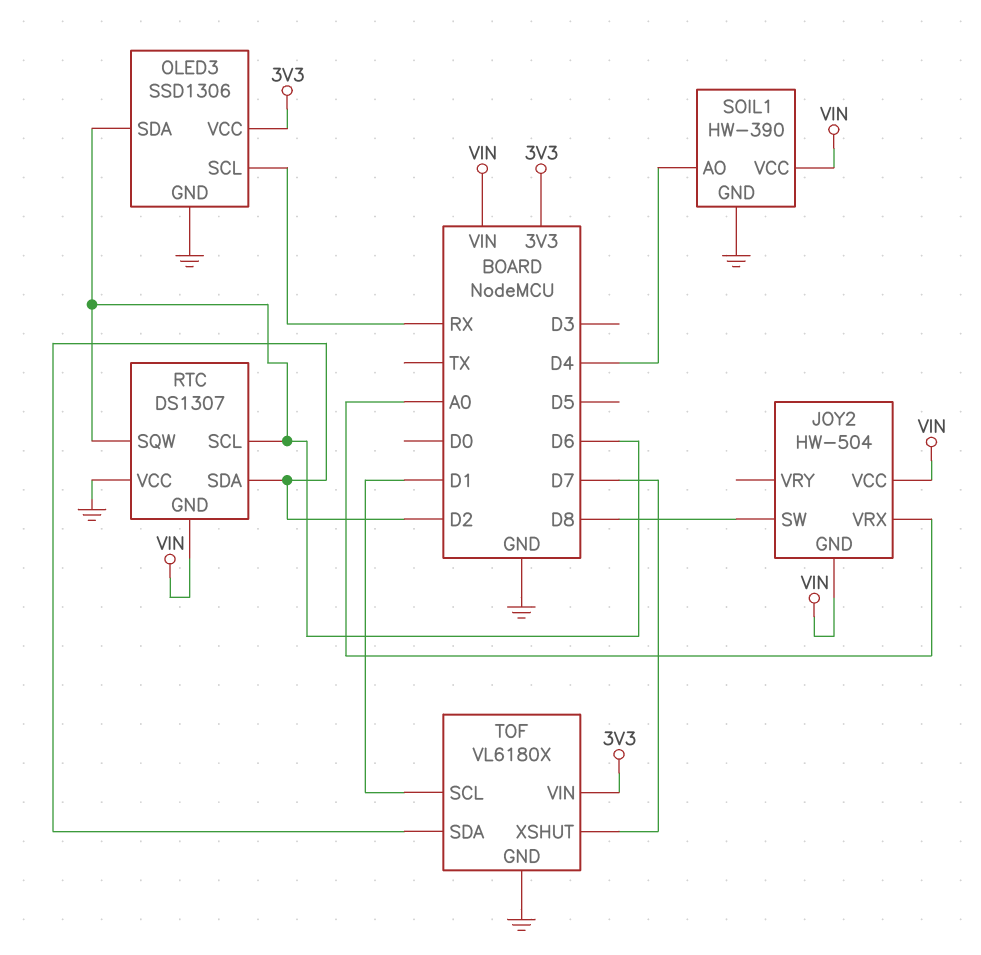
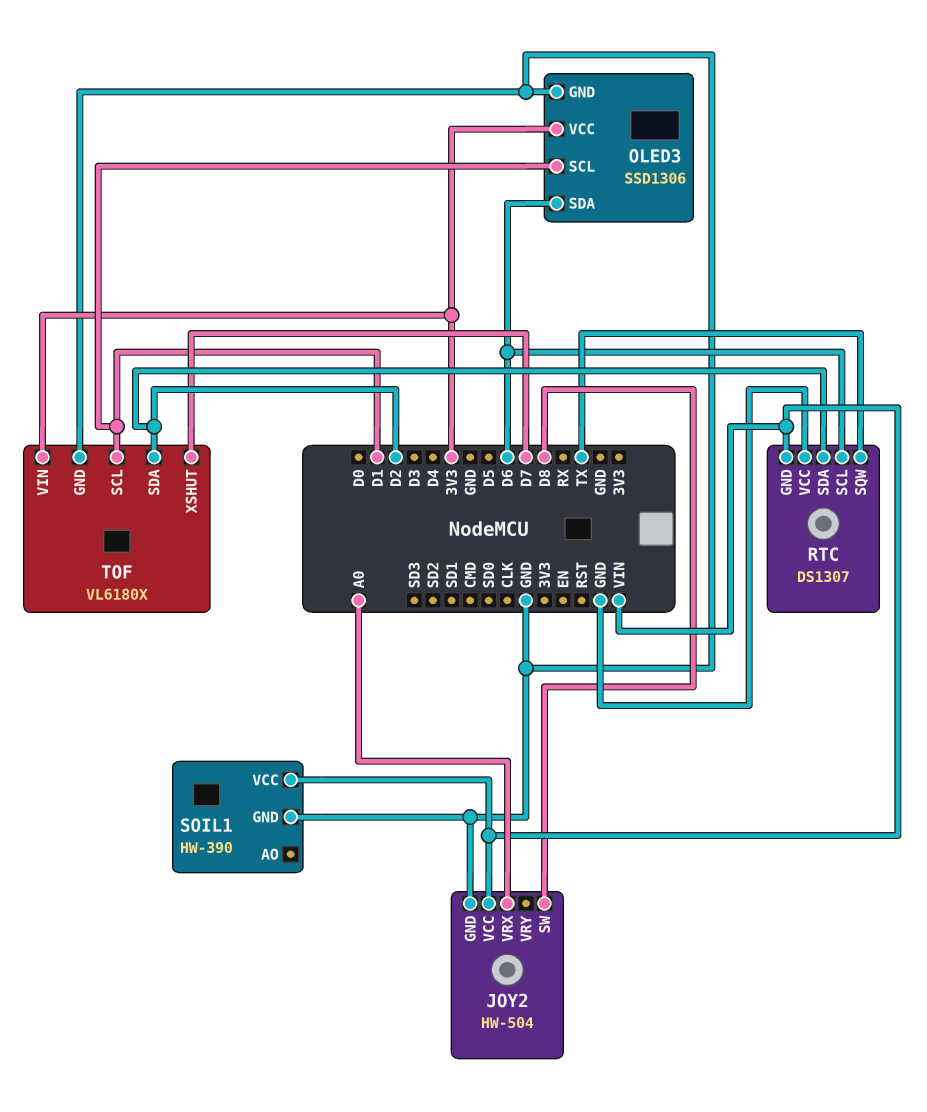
JOY2 pin GND: VIN -> GND
OLED3 pin SCL: RX -> D1
RTC pin SQW: D6 -> TX
SOIL1 pin AO: D4 -> none

